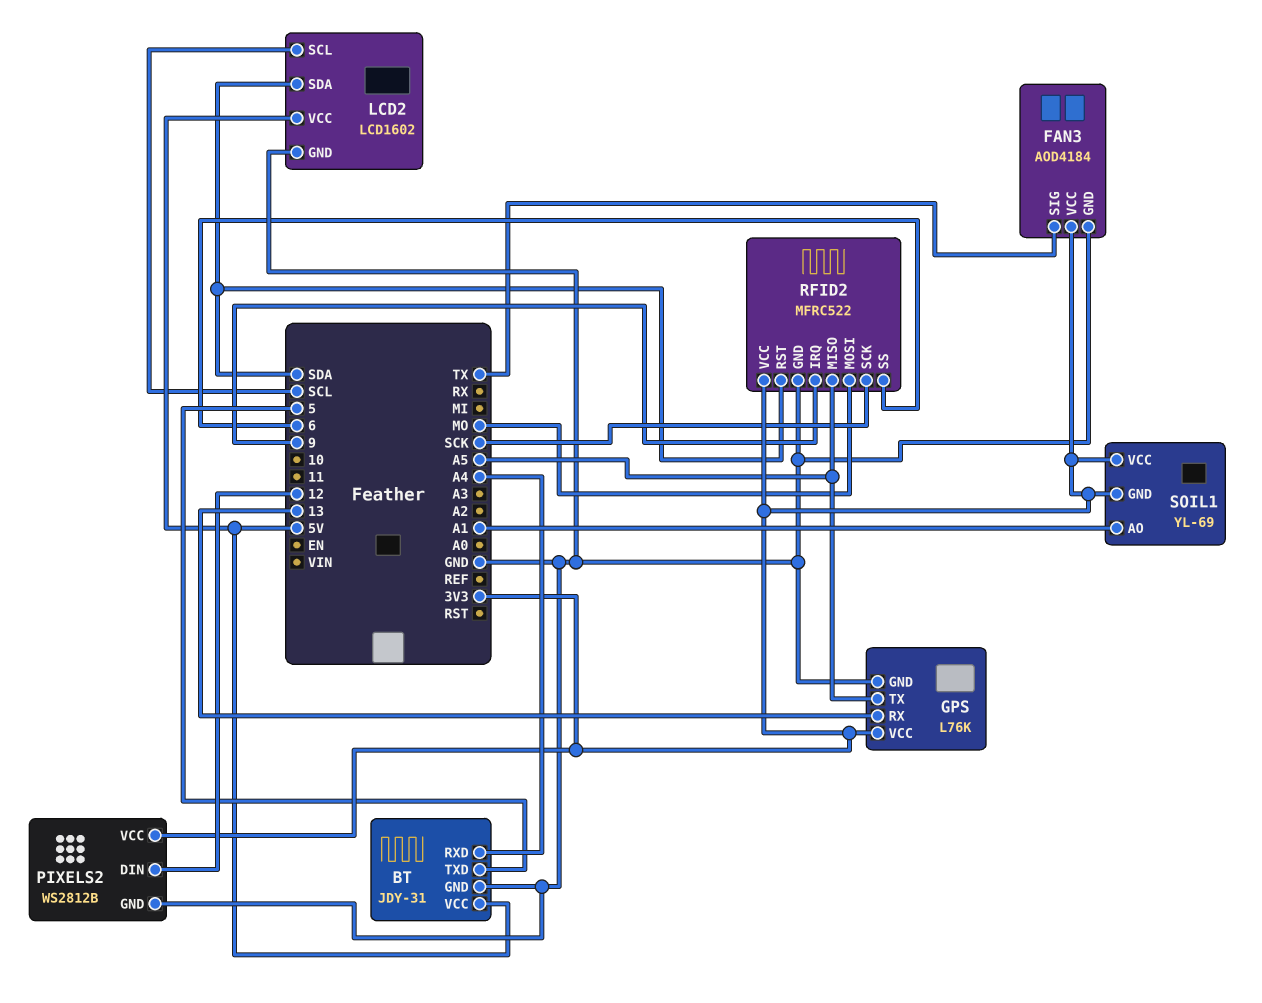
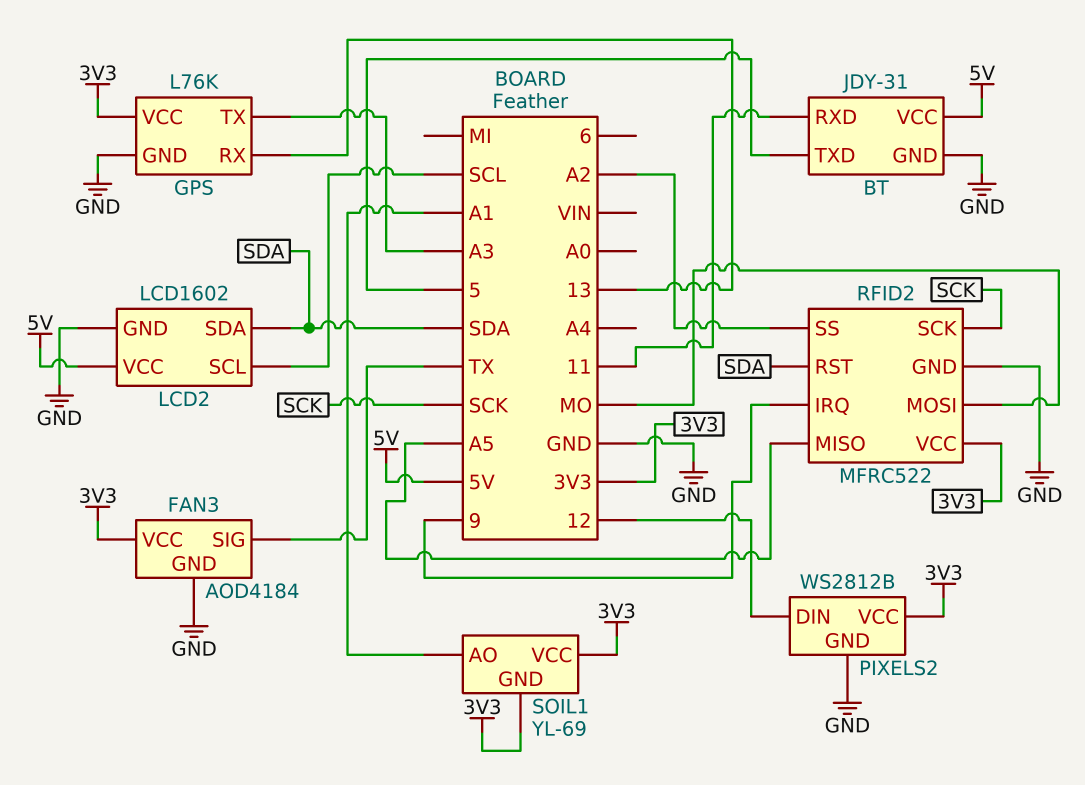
BT pin RXD: A4 -> 11
GPS pin TX: A5 -> A3
RFID2 pin SS: 6 -> A2

